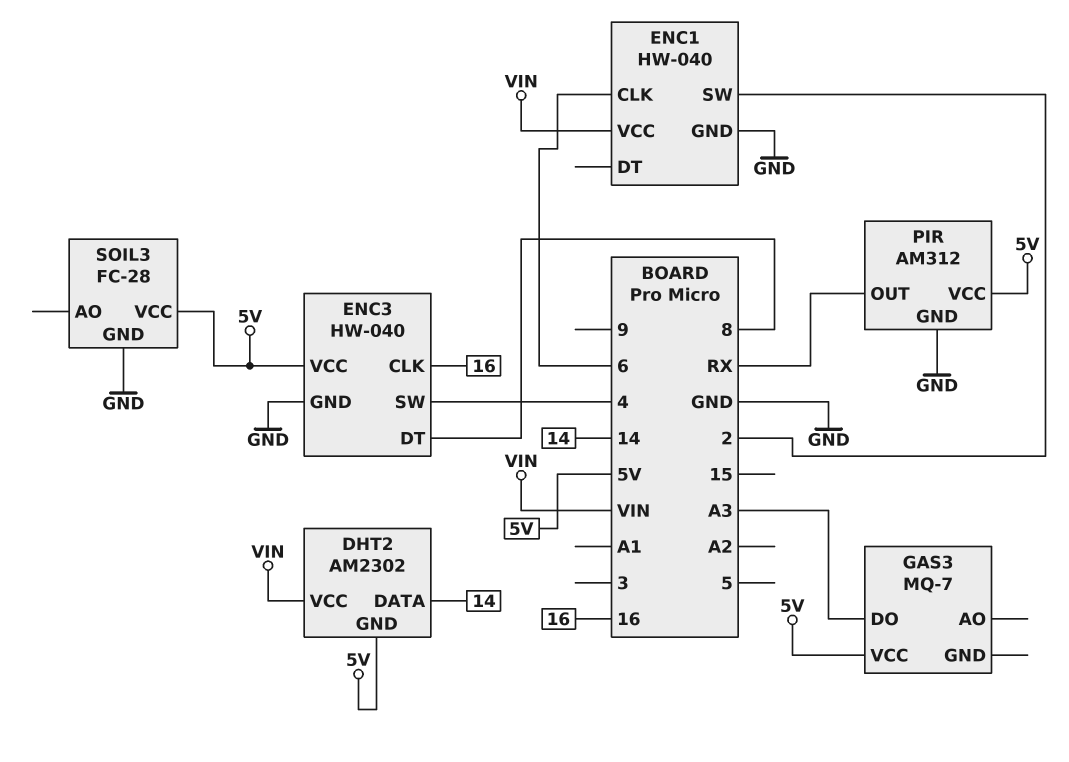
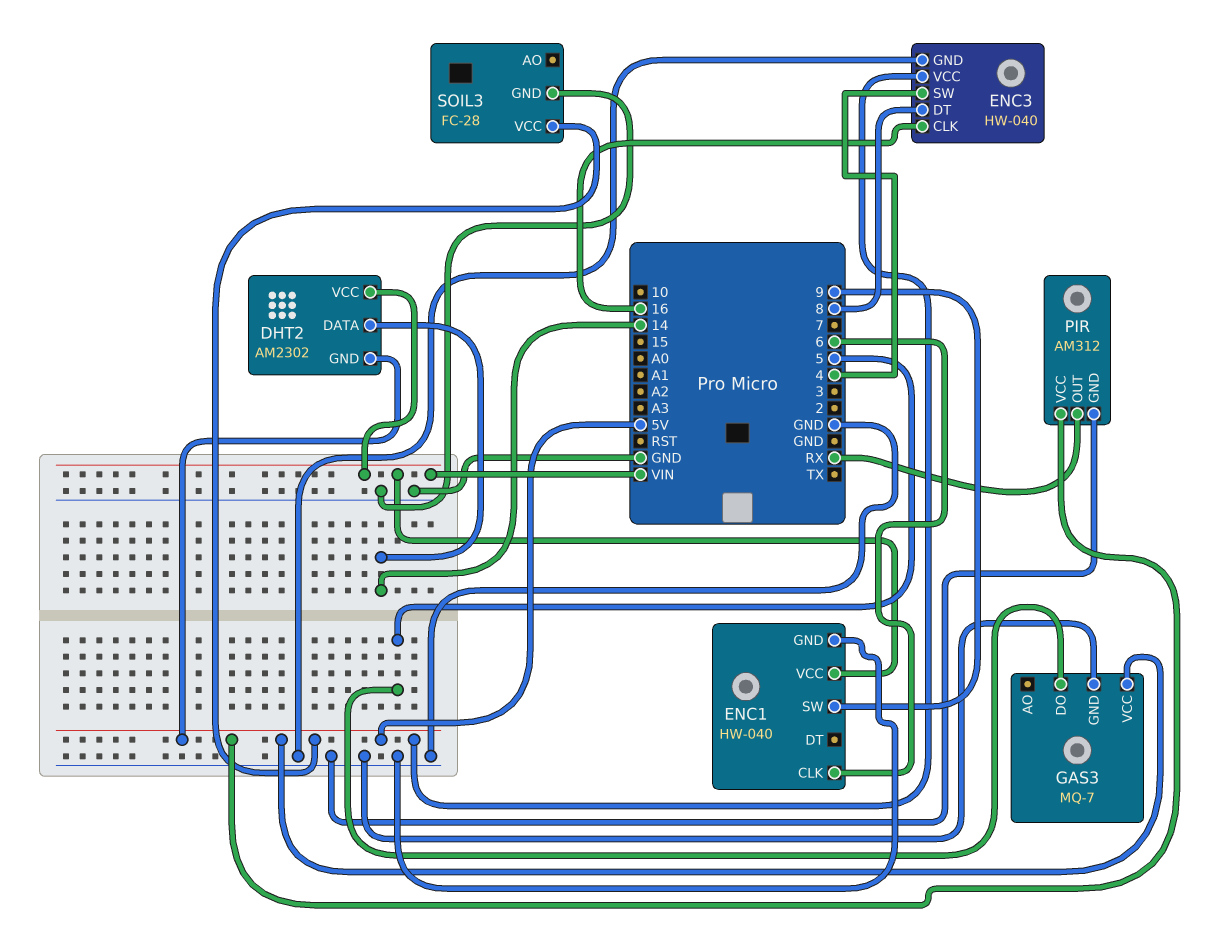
ENC1 pin SW: 2 -> 9
GAS3 pin DO: A3 -> 5
GAS3 pin GND: none -> GND

